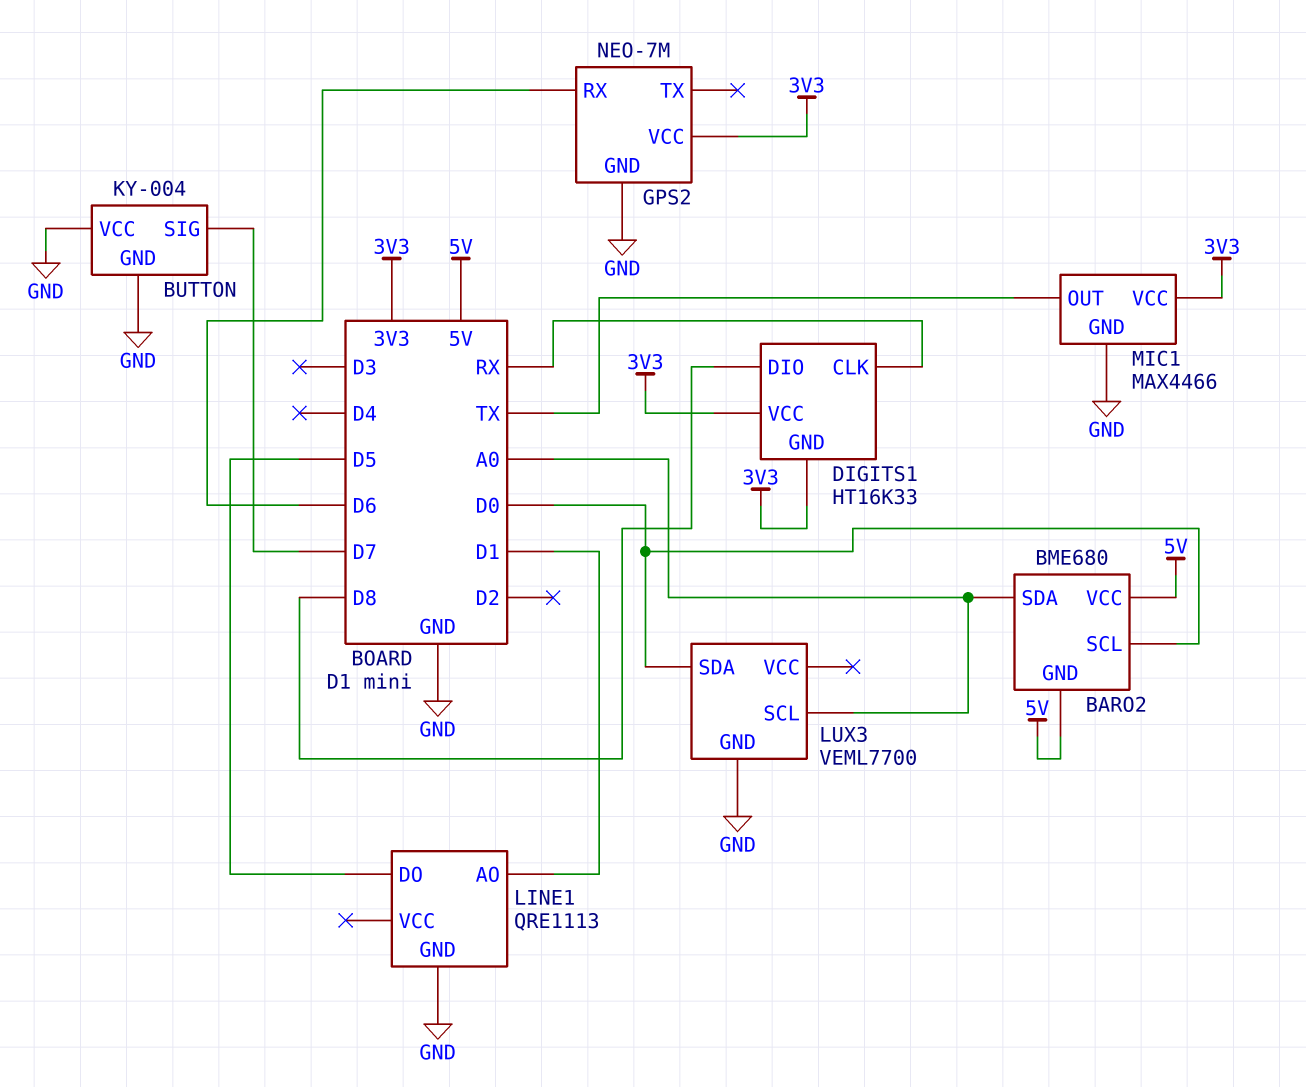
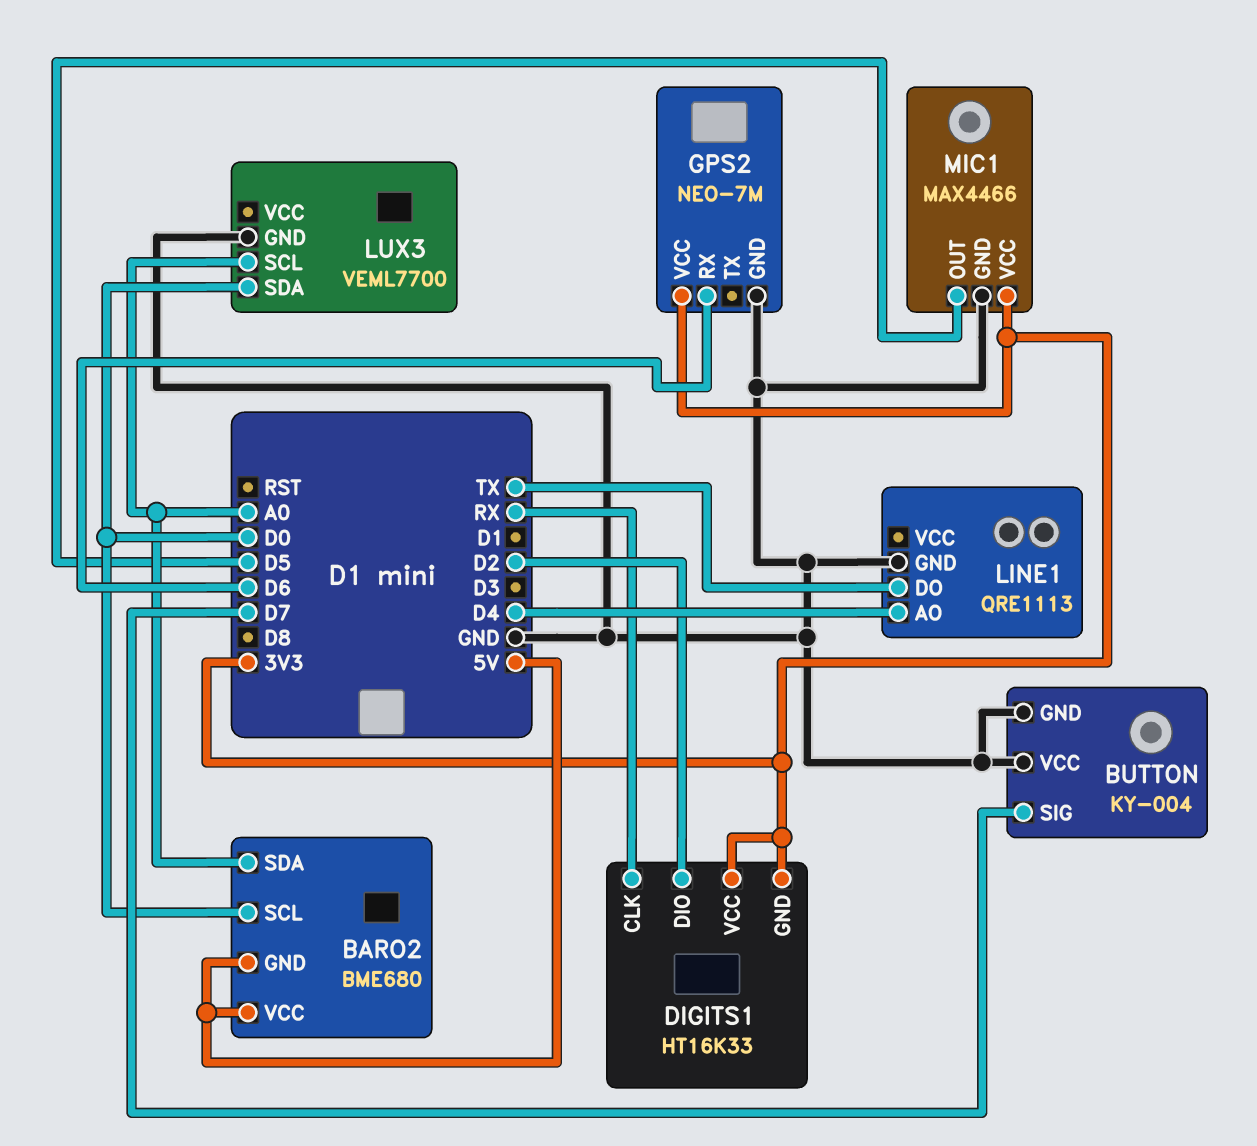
DIGITS1 pin DIO: D8 -> D2
LINE1 pin AO: D1 -> D4
LINE1 pin DO: D5 -> TX
MIC1 pin OUT: TX -> D5

